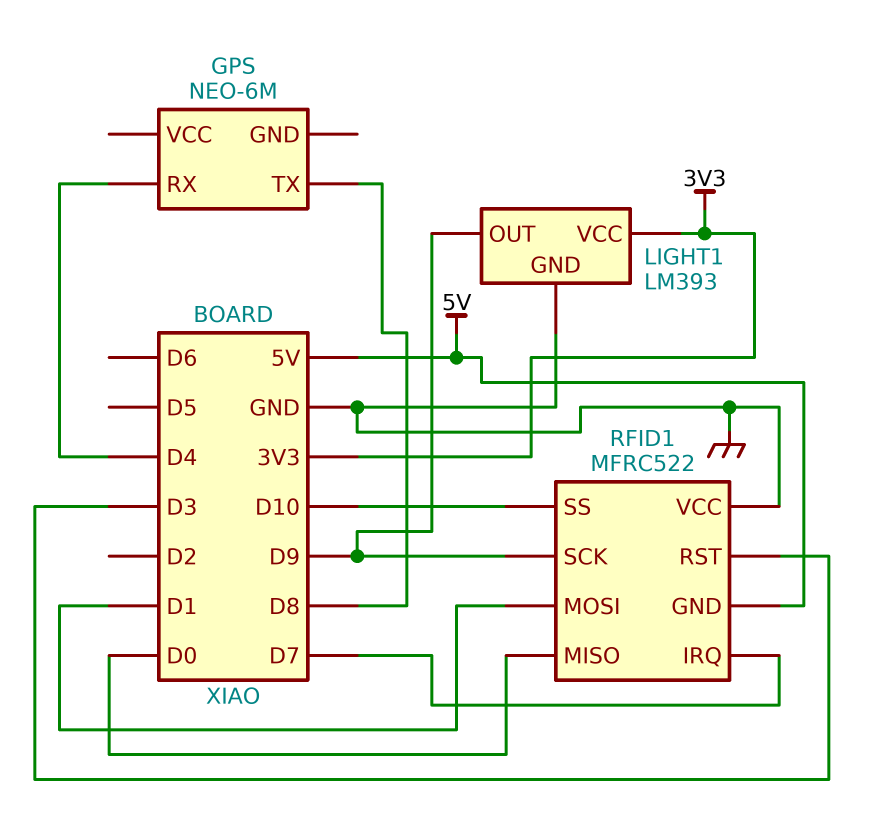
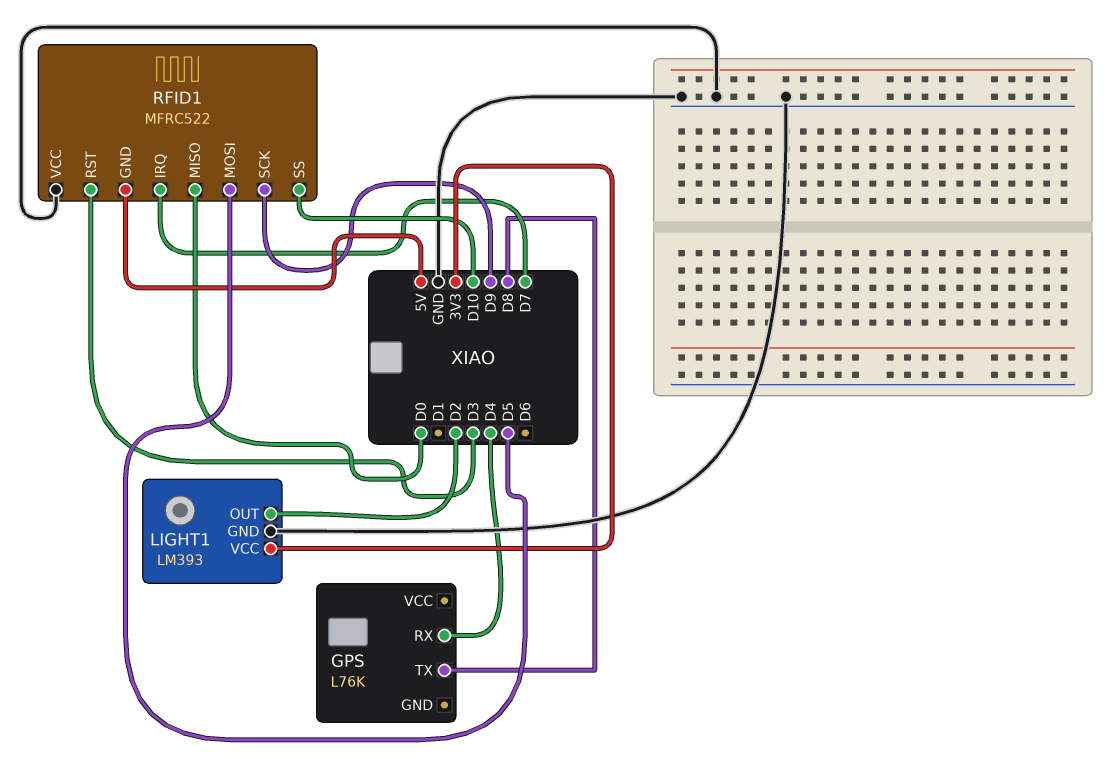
GPS: NEO-6M -> L76K
LIGHT1 pin OUT: D9 -> D2
RFID1 pin MOSI: D1 -> D5

